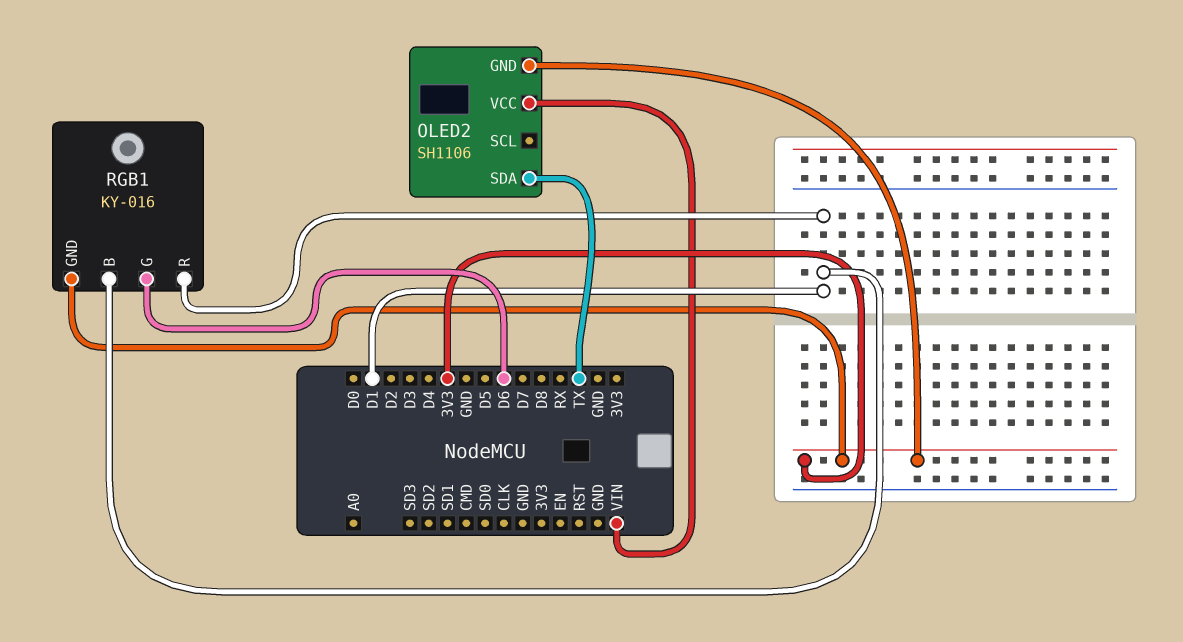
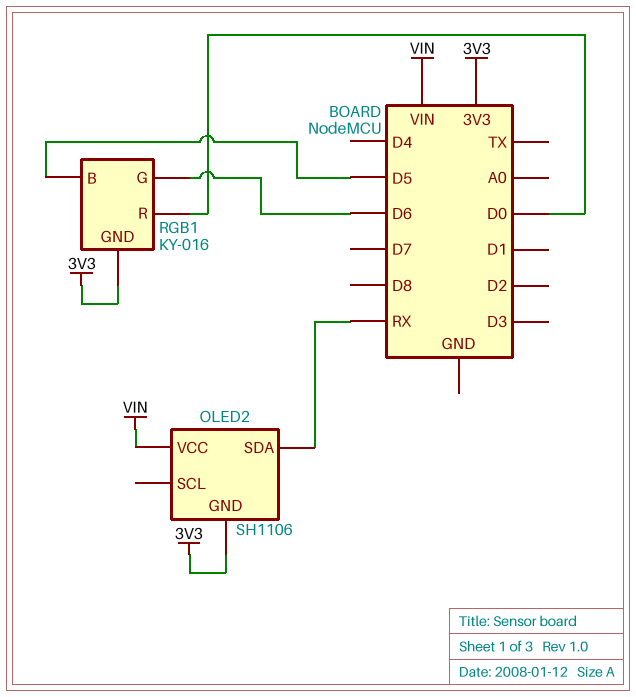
OLED2 pin SDA: TX -> RX
RGB1 pin B: D1 -> D5
RGB1 pin R: D1 -> D0

